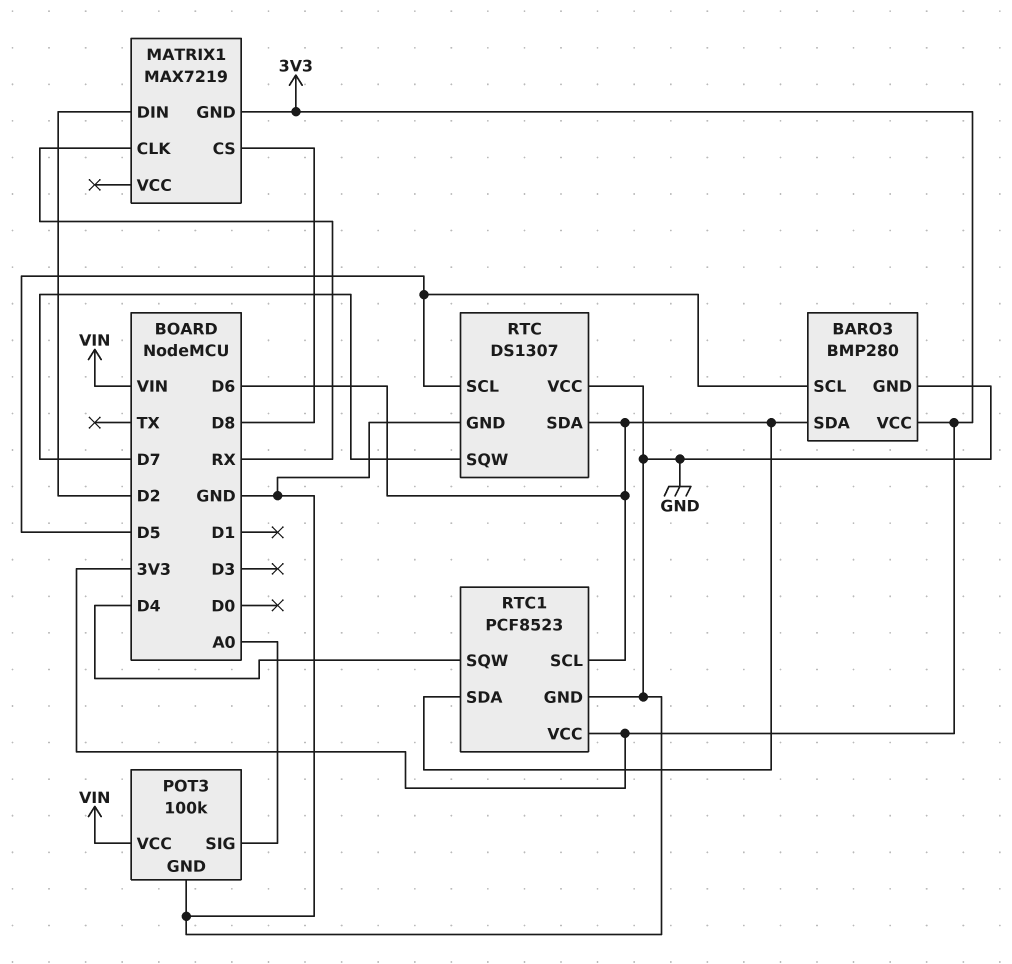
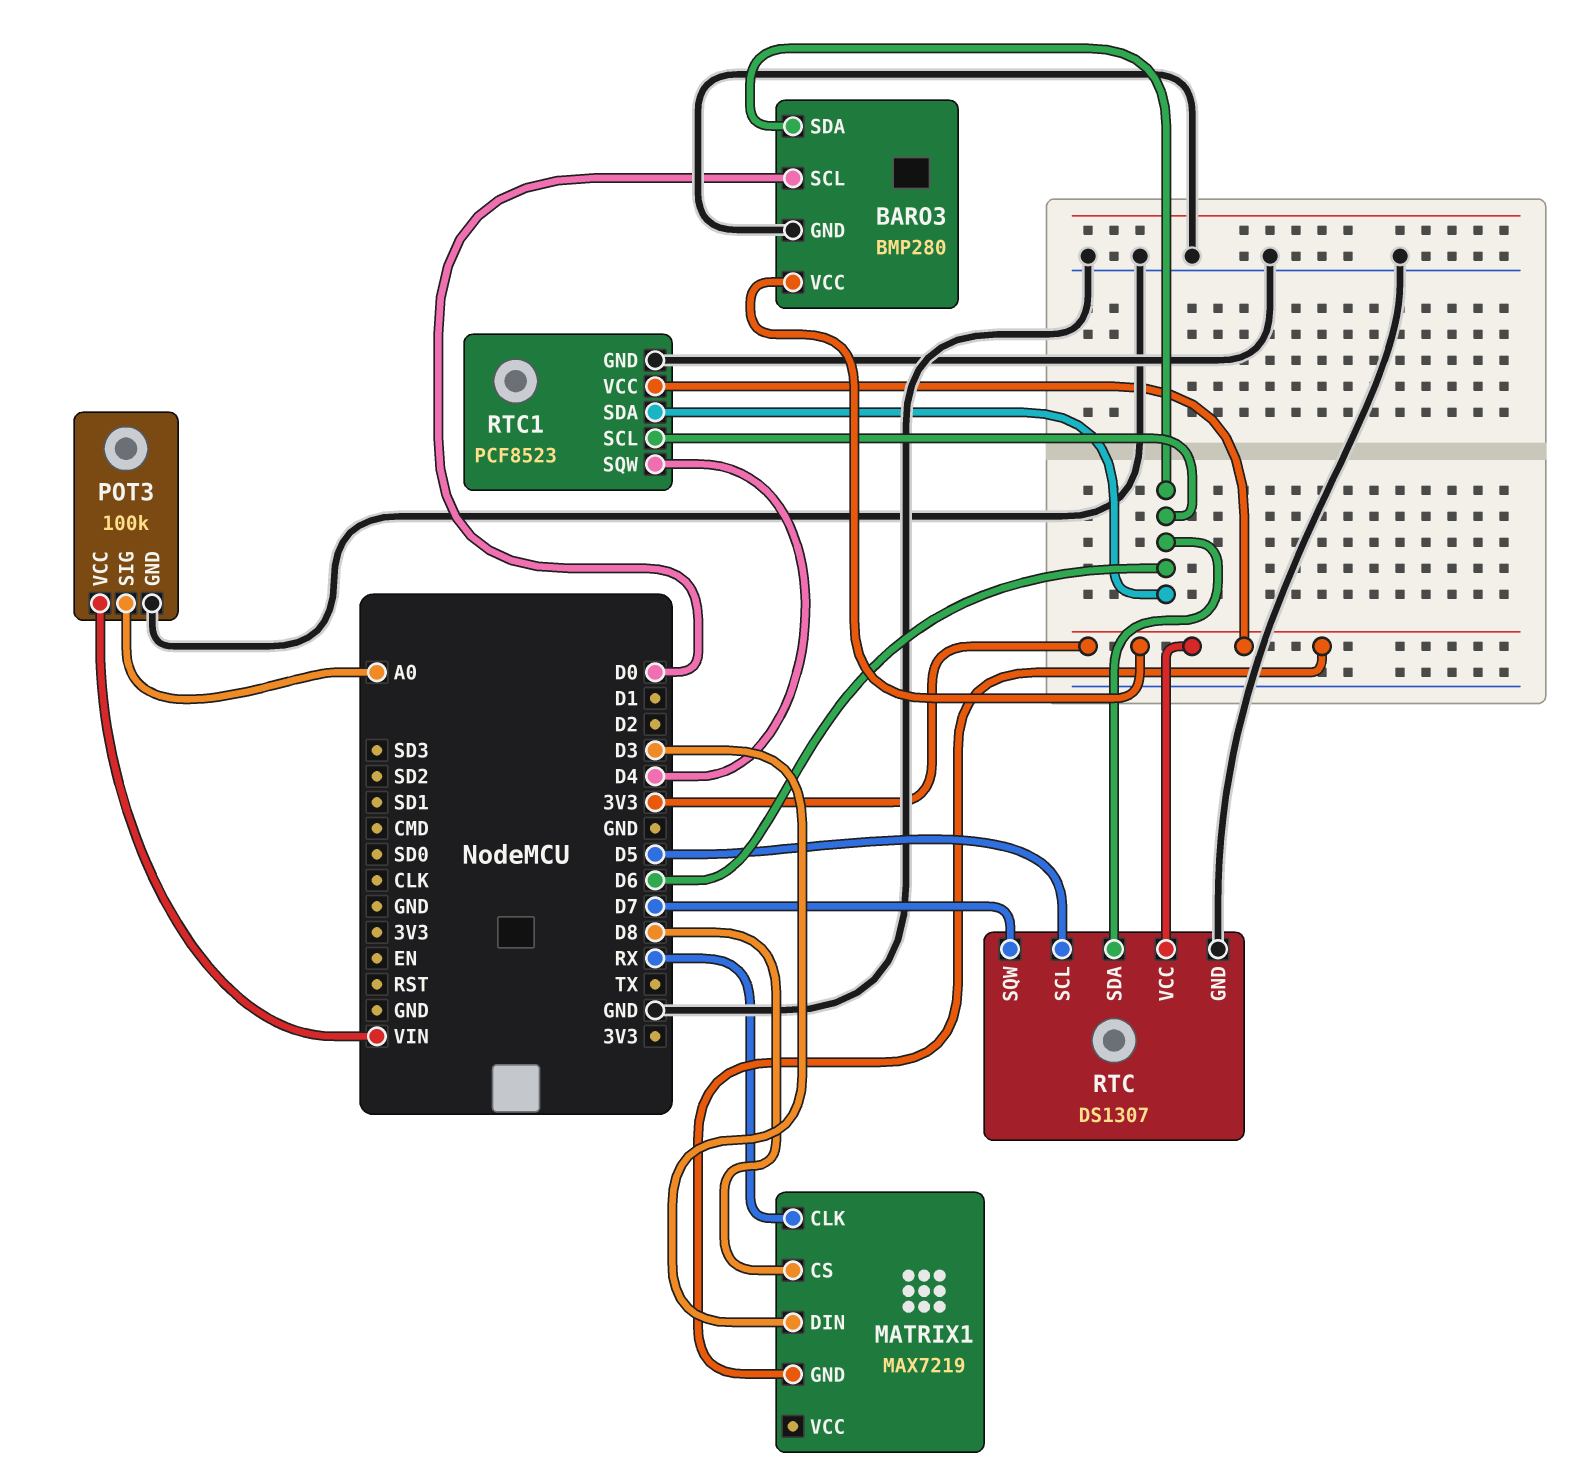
BARO3 pin SCL: D5 -> D0
MATRIX1 pin DIN: D2 -> D3
RTC pin VCC: GND -> 3V3

